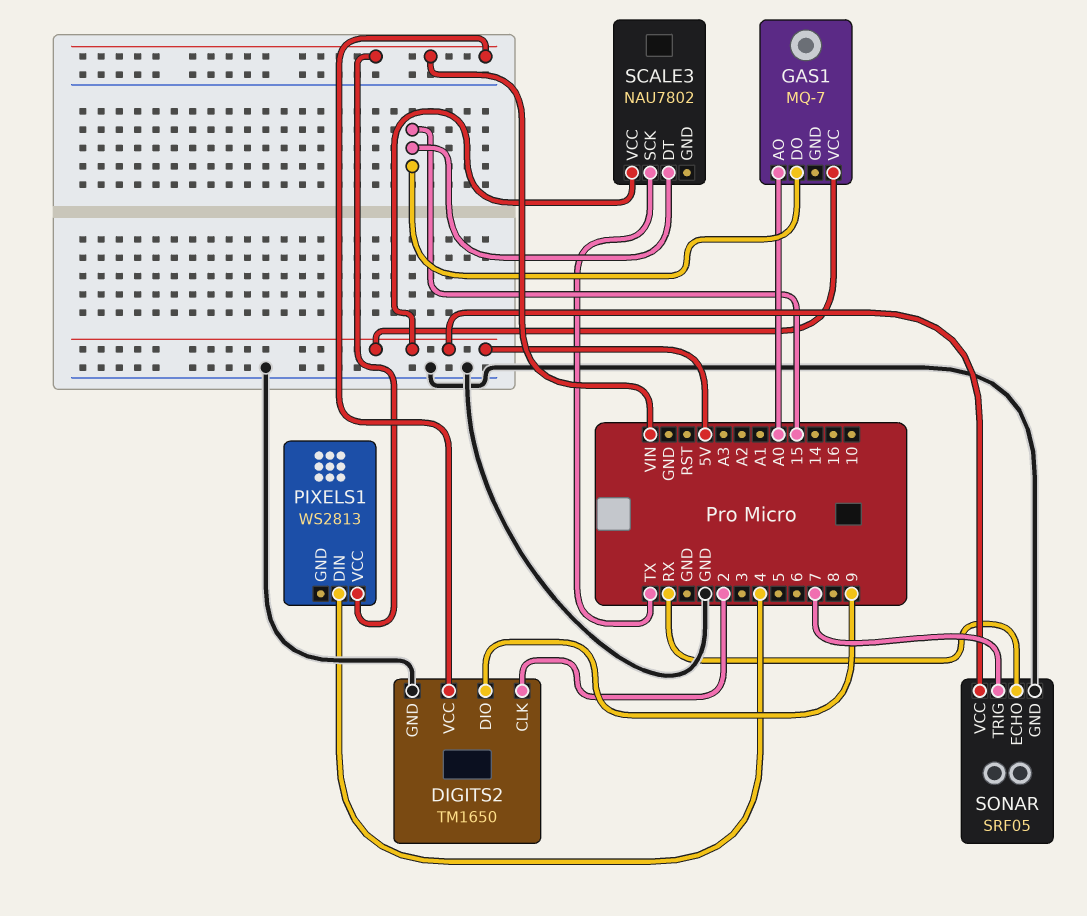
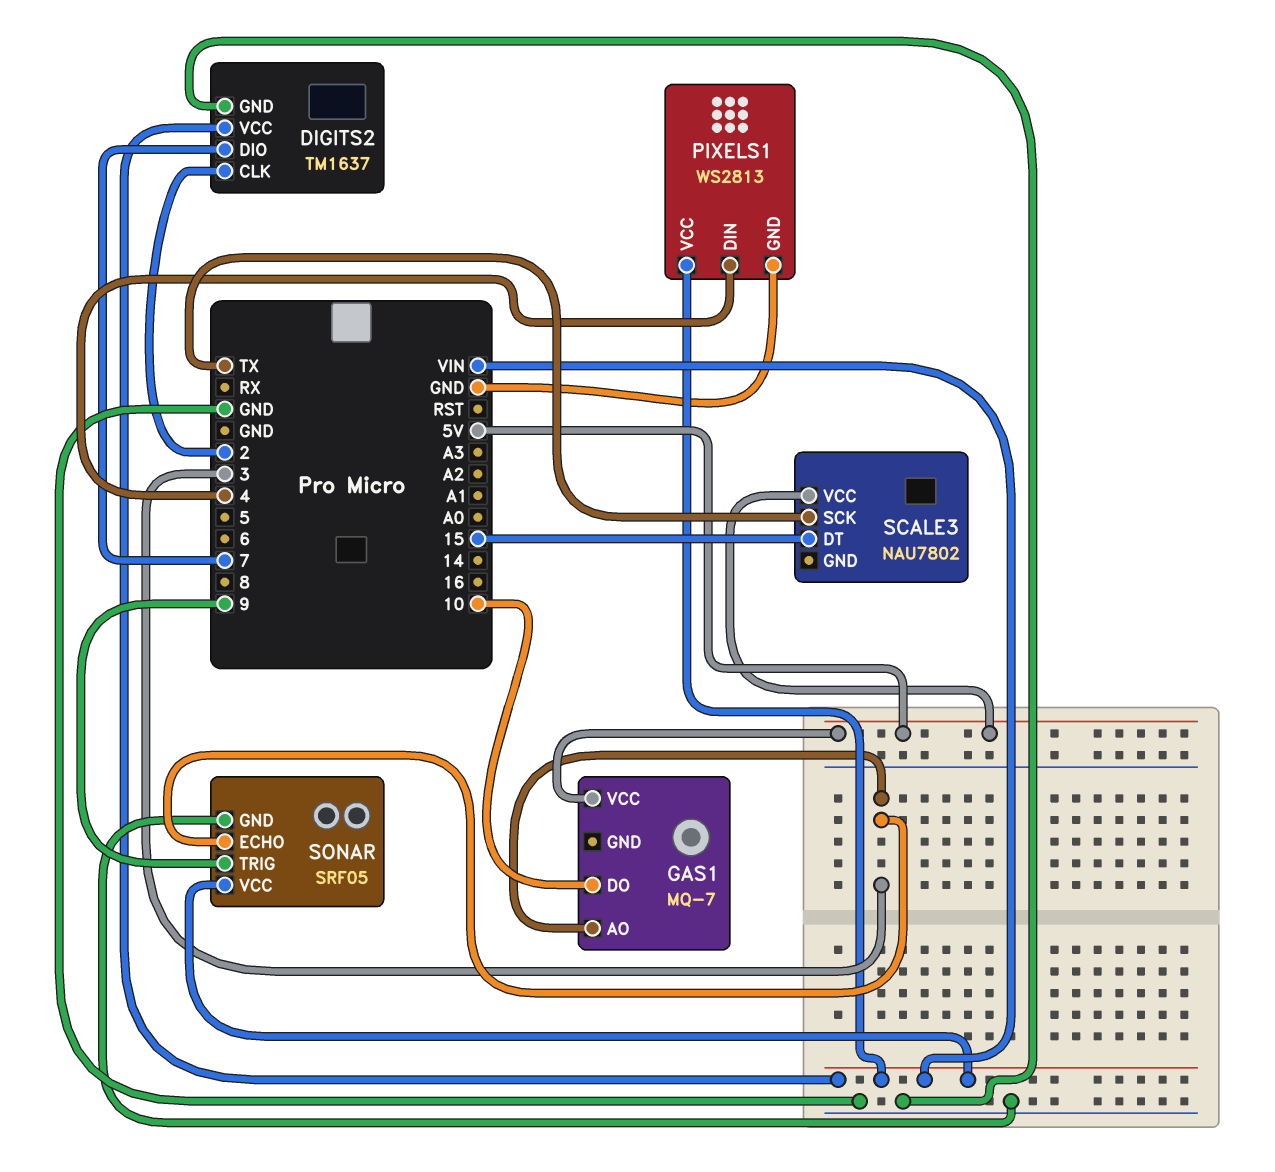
DIGITS2: TM1650 -> TM1637
DIGITS2 pin DIO: 9 -> 7
GAS1 pin AO: A0 -> 3
GAS1 pin DO: 15 -> 10
PIXELS1 pin GND: none -> GND
SONAR pin ECHO: RX -> 3
SONAR pin TRIG: 7 -> 9
SONAR pin VCC: 5V -> VIN

